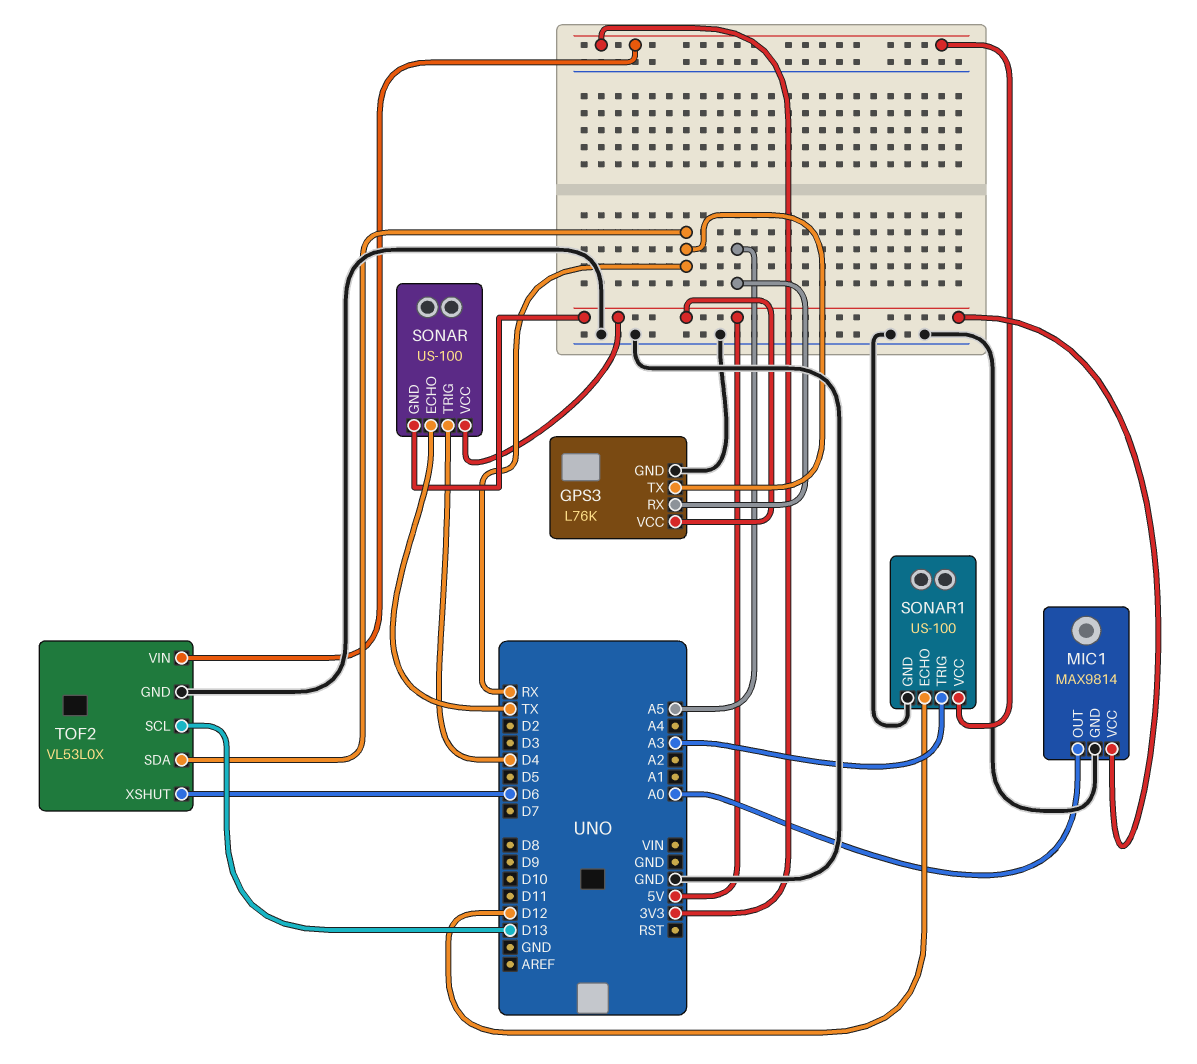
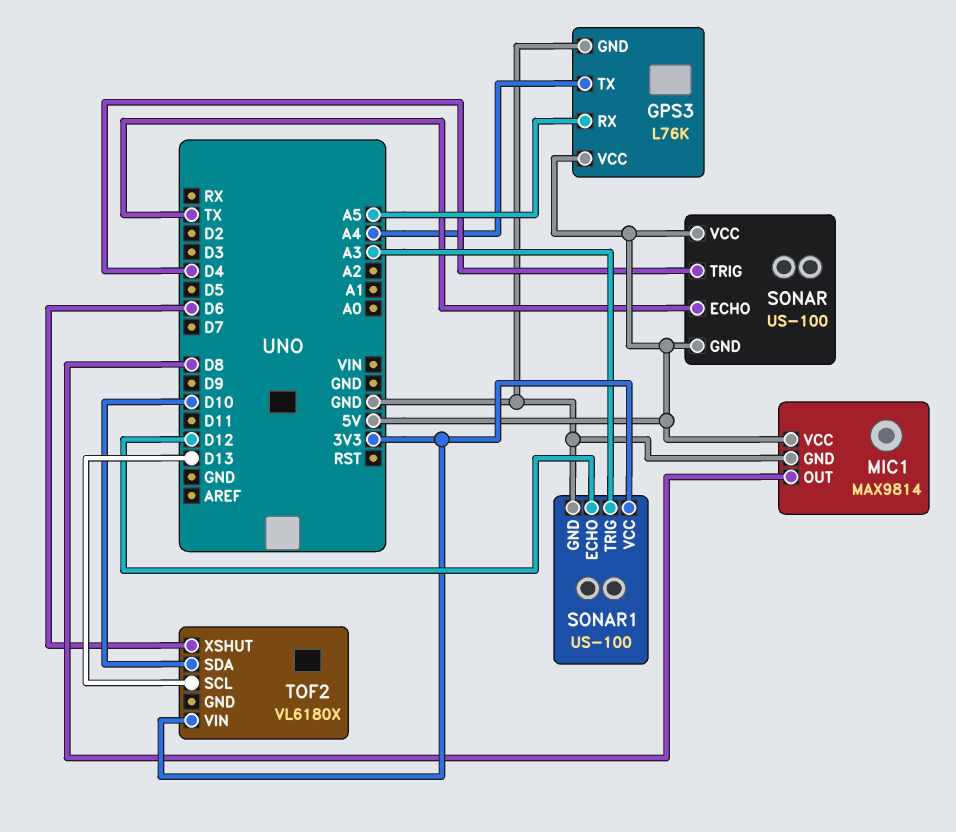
GPS3 pin TX: RX -> A4
MIC1 pin OUT: A0 -> D8
TOF2: VL53L0X -> VL6180X
TOF2 pin GND: GND -> none
TOF2 pin SDA: RX -> D10

